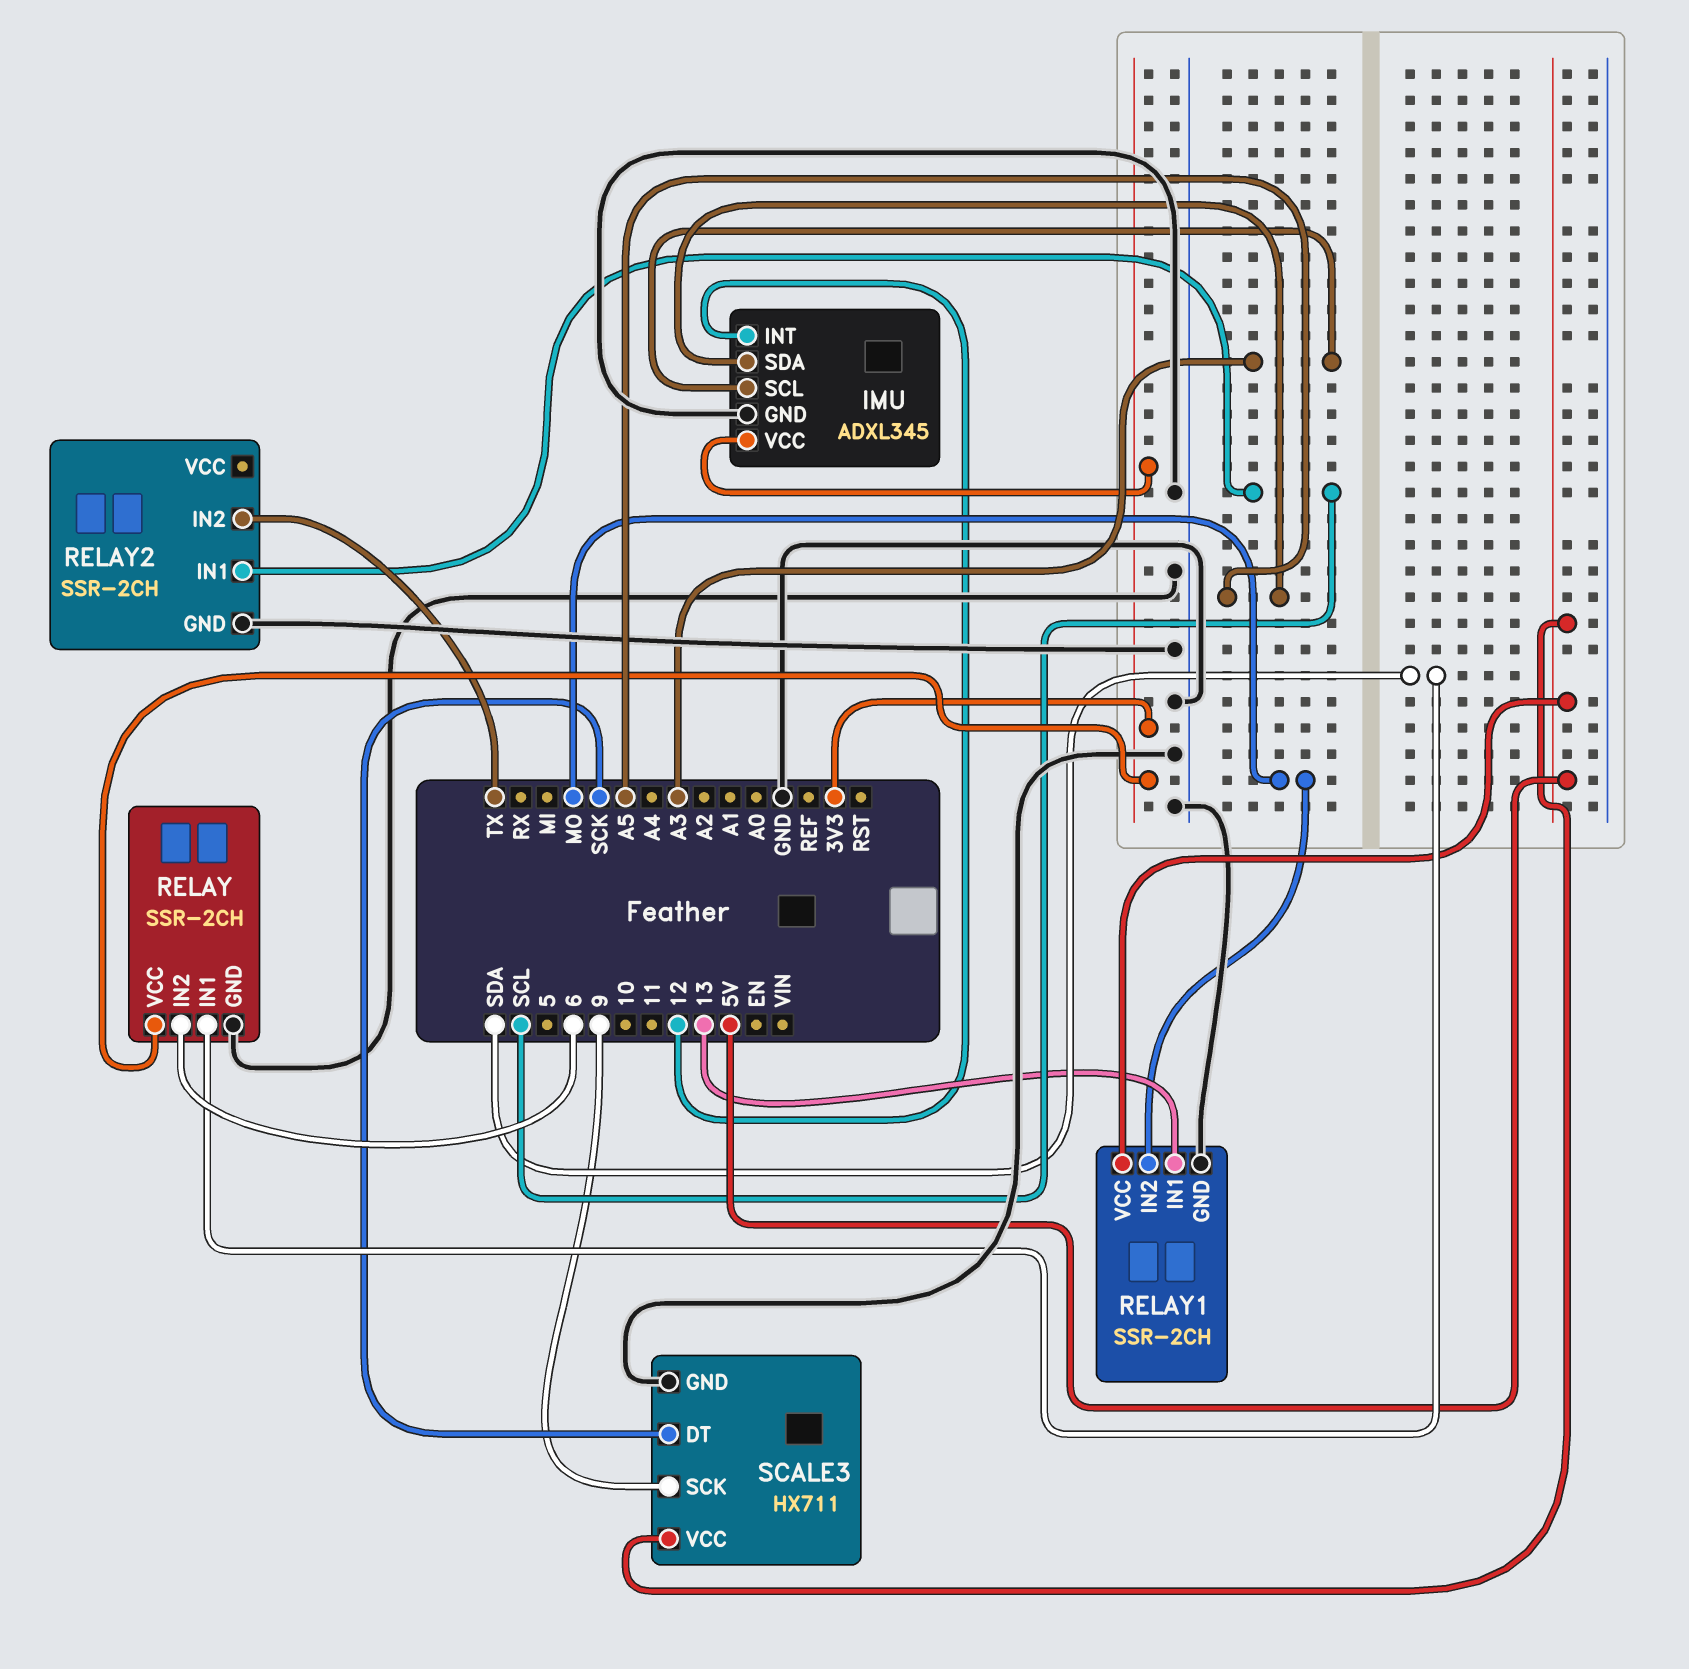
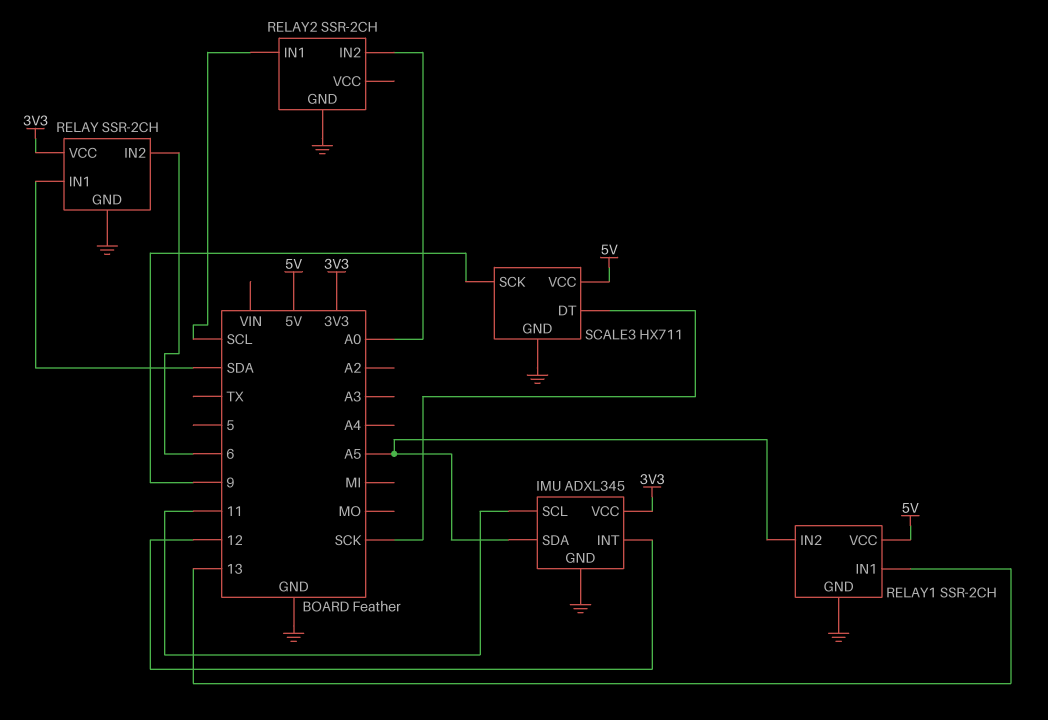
IMU pin SCL: A3 -> 11
RELAY1 pin IN2: MO -> A5
RELAY2 pin IN2: TX -> A0

